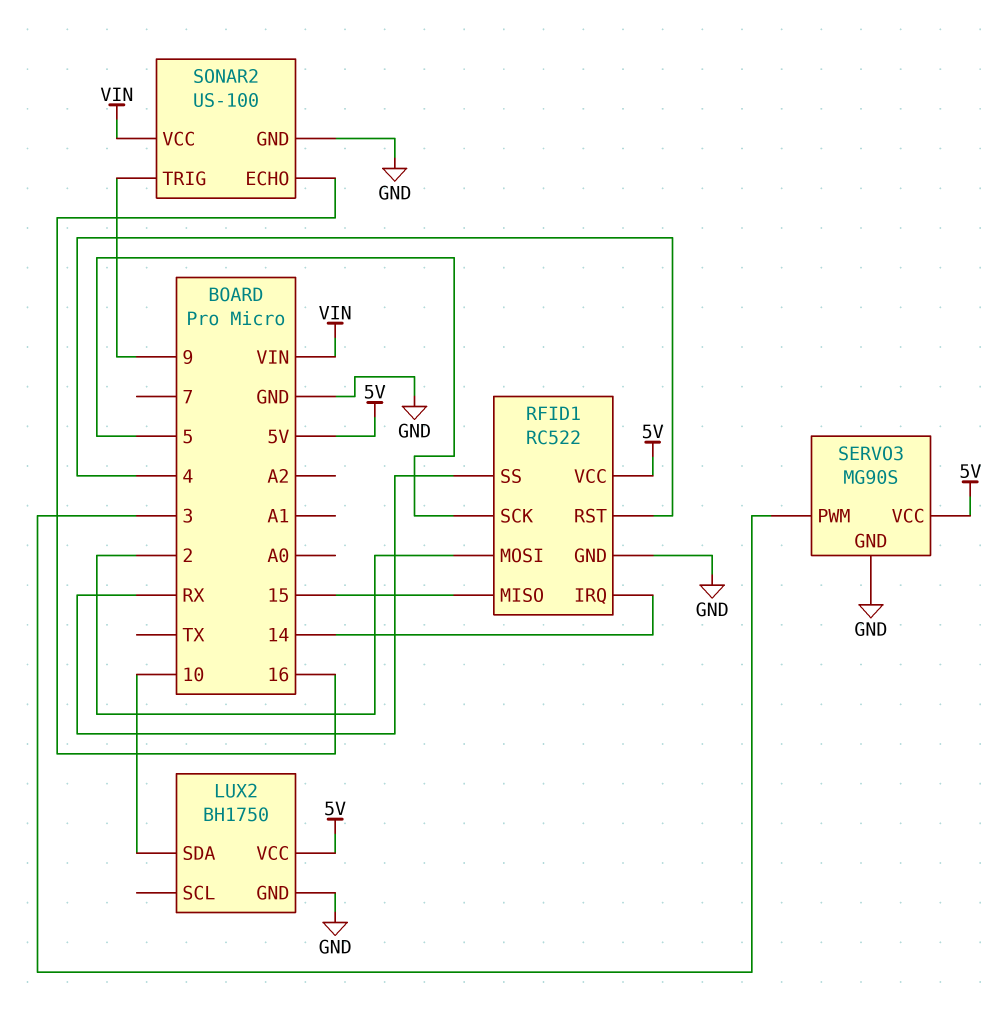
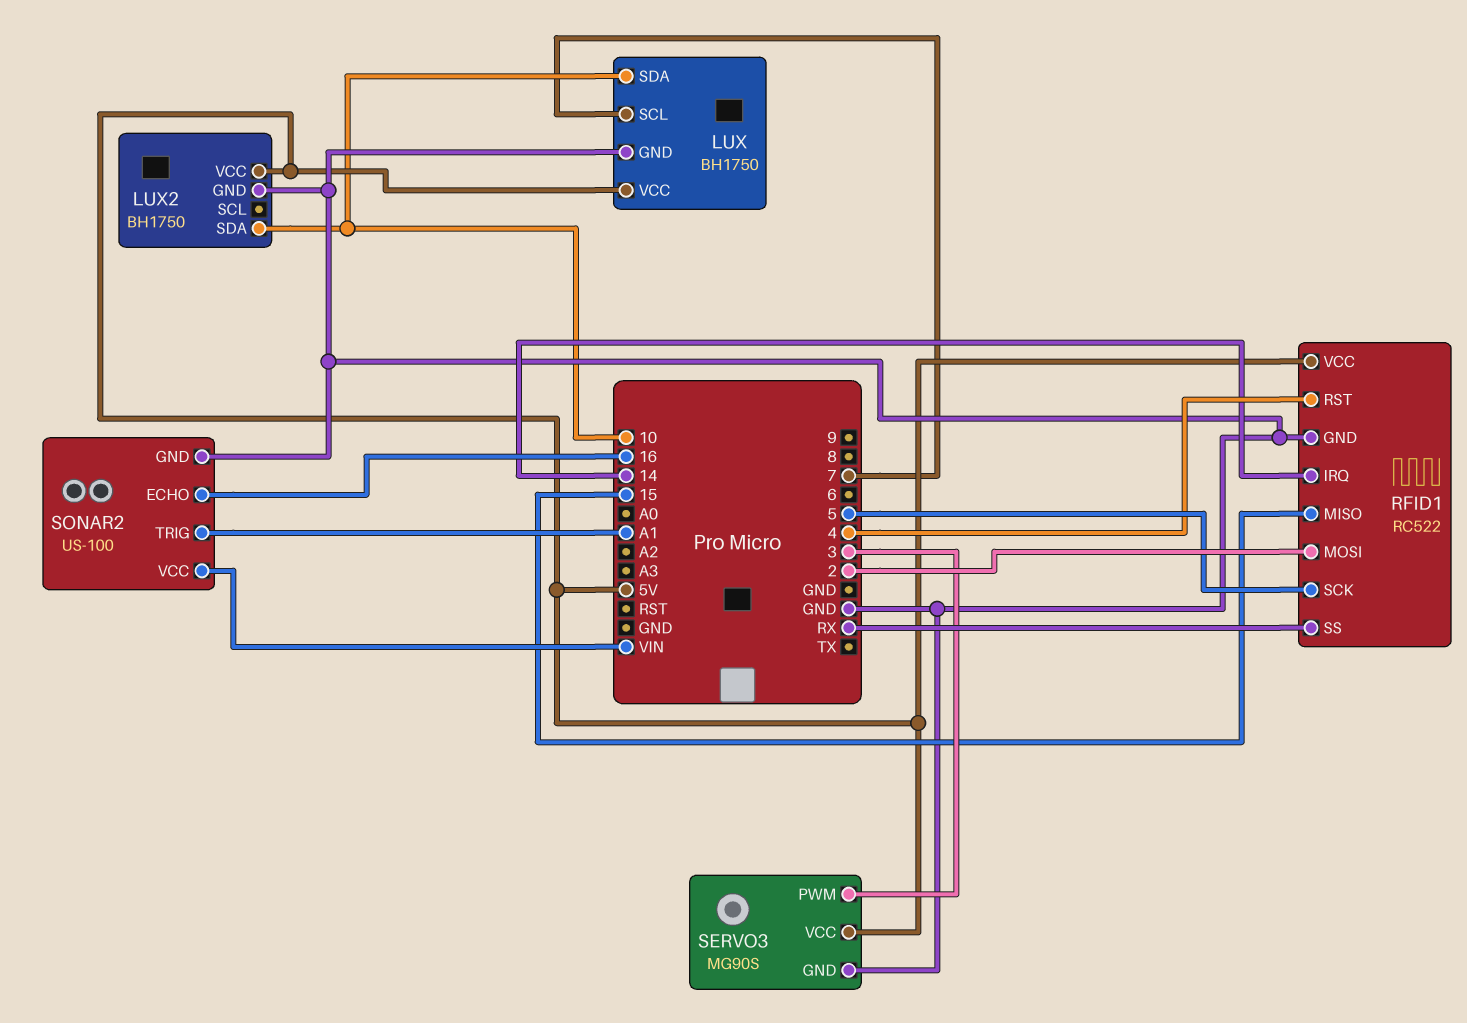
LUX: none -> BH1750
LUX pin GND: none -> GND
LUX pin SCL: none -> 7
LUX pin SDA: none -> 10
LUX pin VCC: none -> 5V
SONAR2 pin TRIG: 9 -> A1

